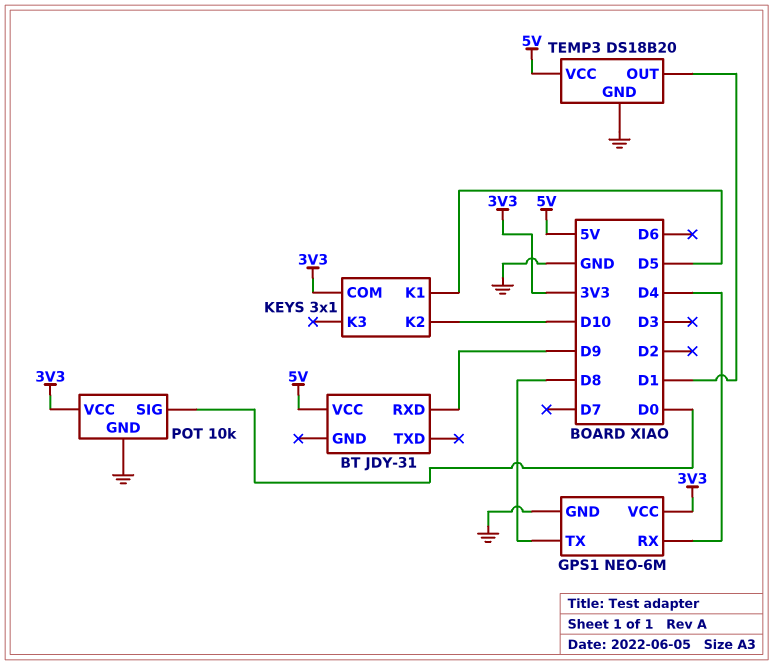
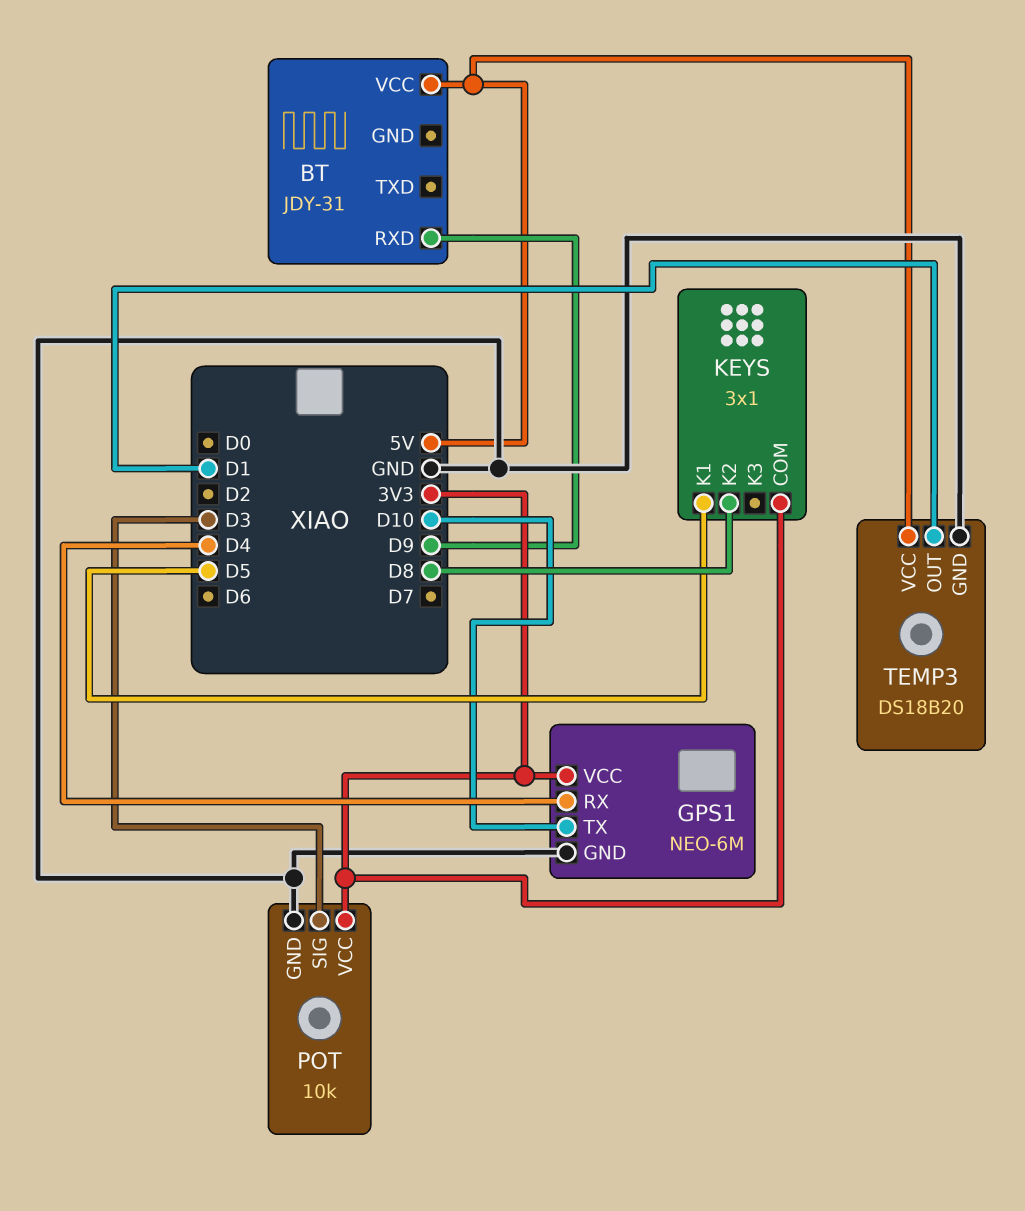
GPS1 pin TX: D8 -> D10
KEYS pin K2: D10 -> D8
POT pin SIG: D0 -> D3

